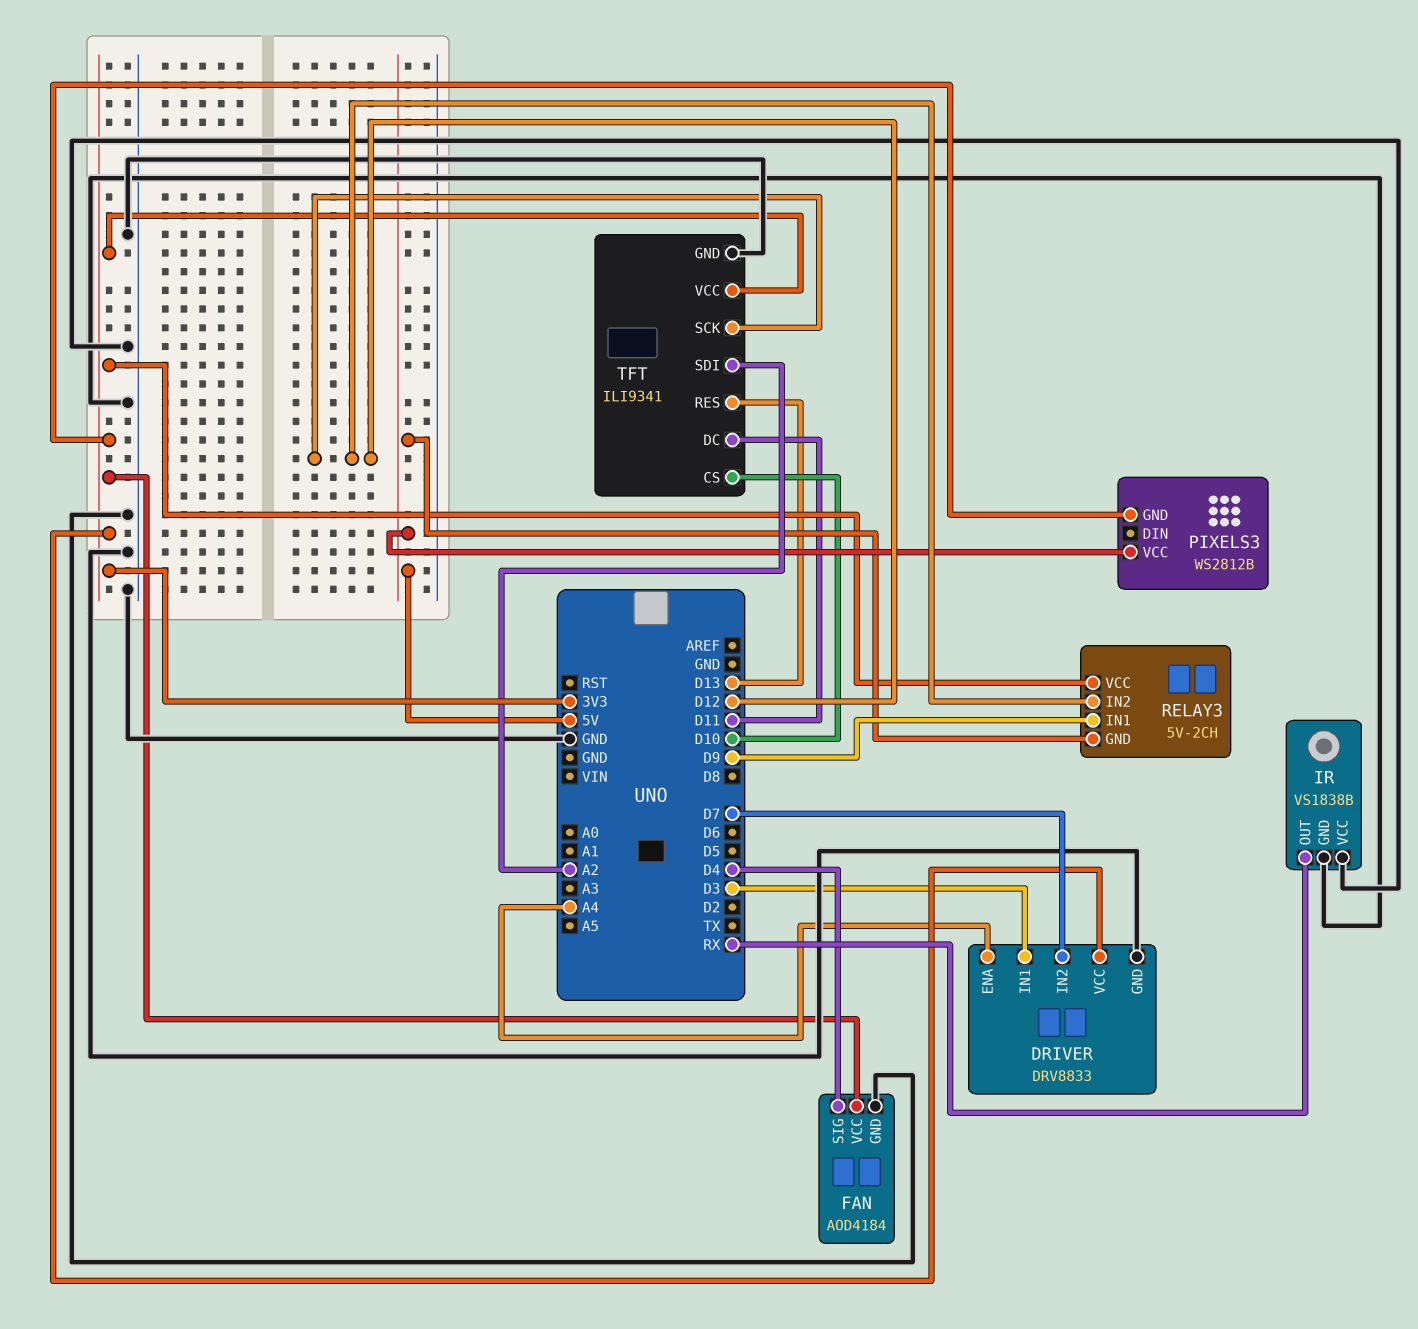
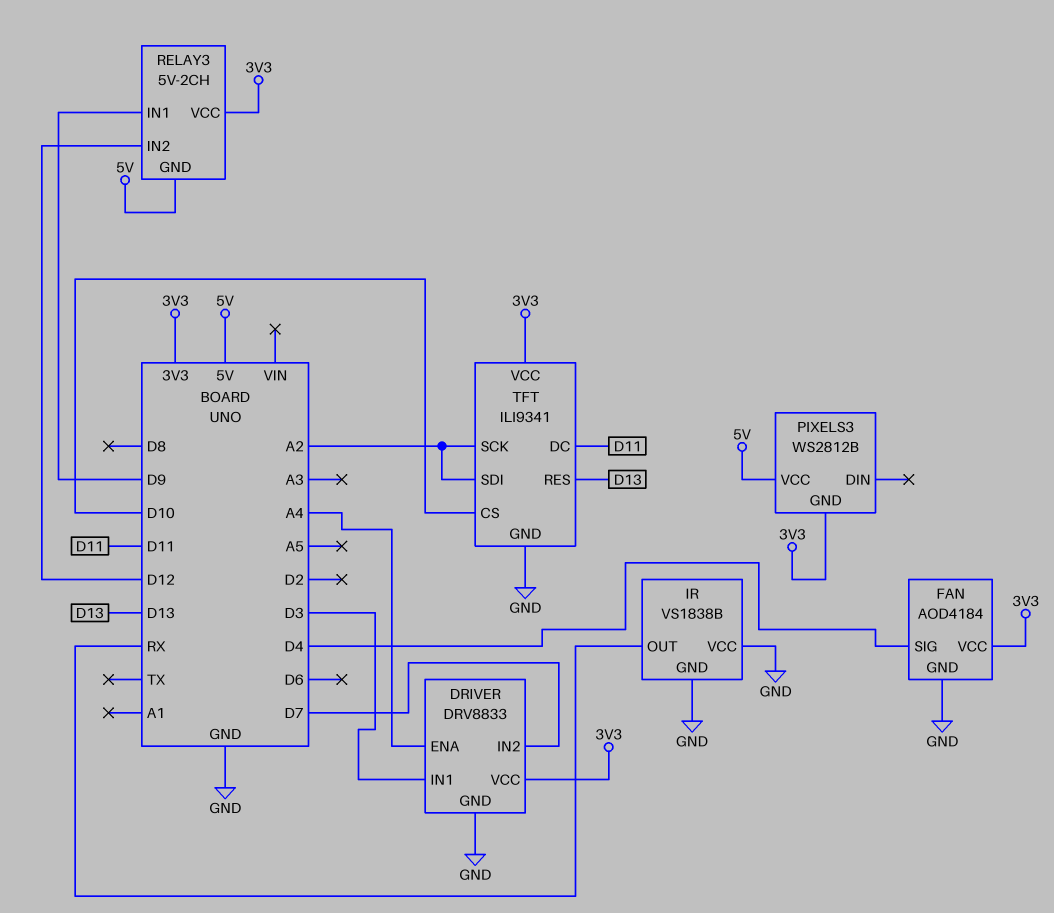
TFT pin SCK: D12 -> A2

